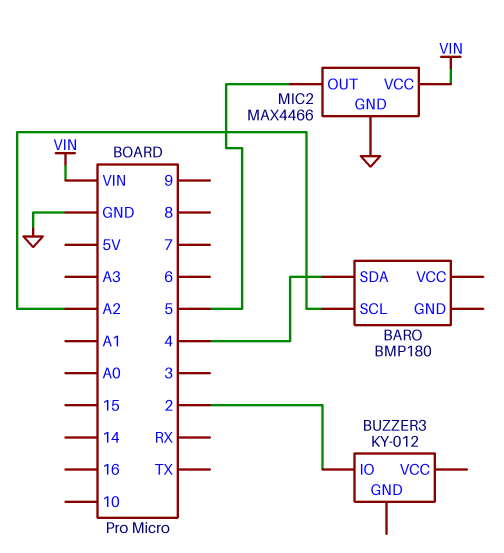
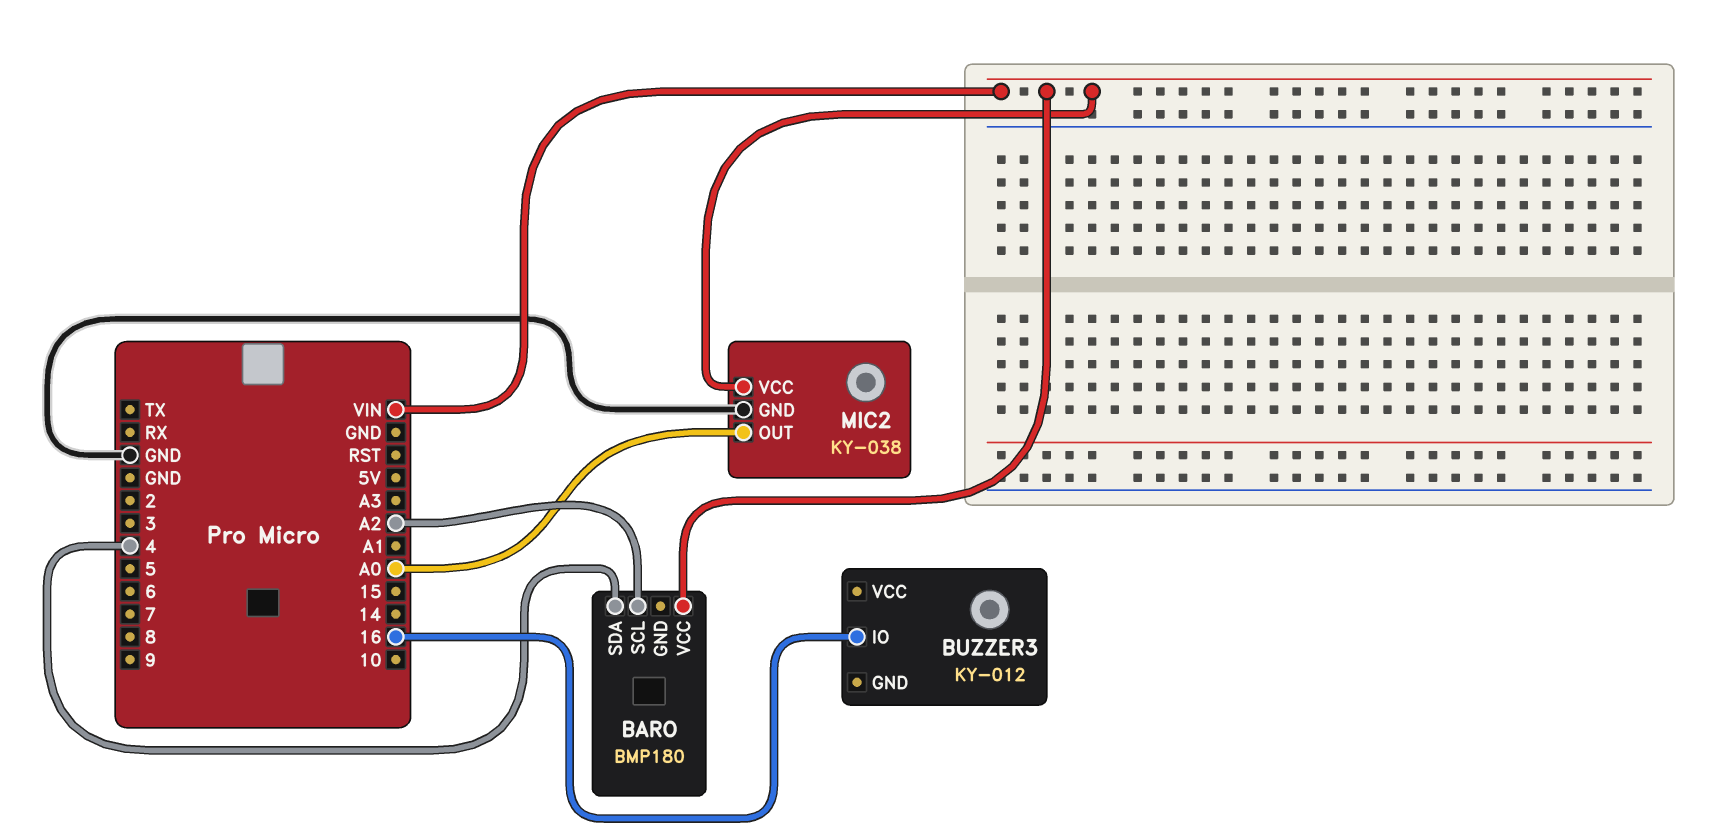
BARO pin VCC: none -> VIN
BUZZER3 pin IO: 2 -> 16
MIC2: MAX4466 -> KY-038
MIC2 pin OUT: 5 -> A0

